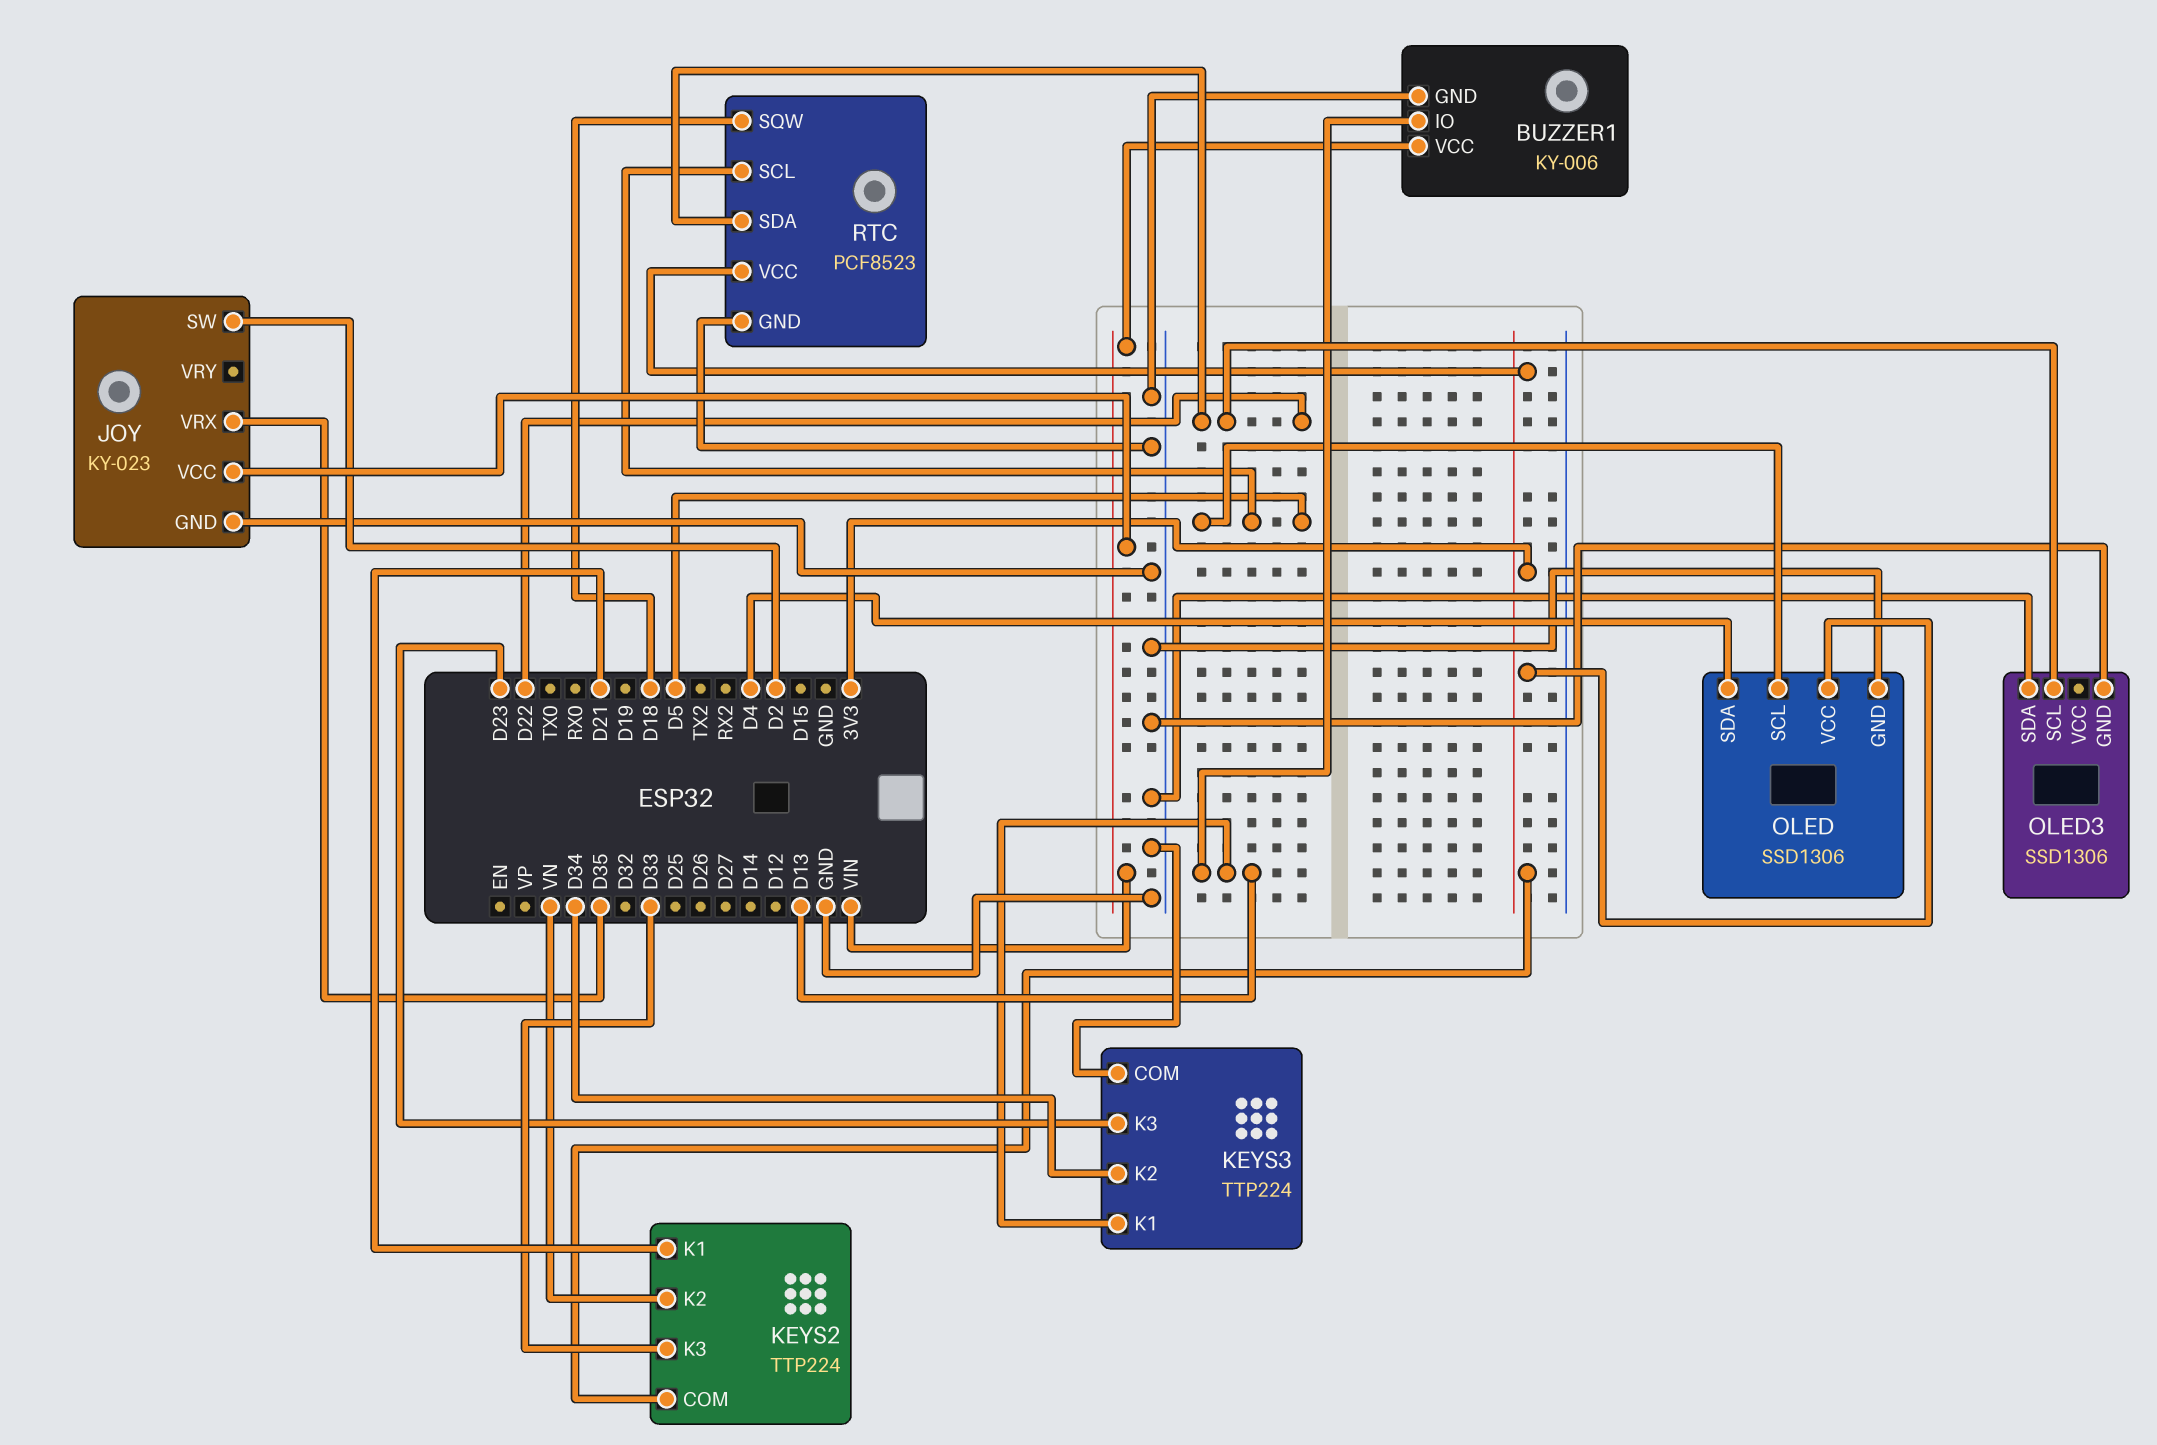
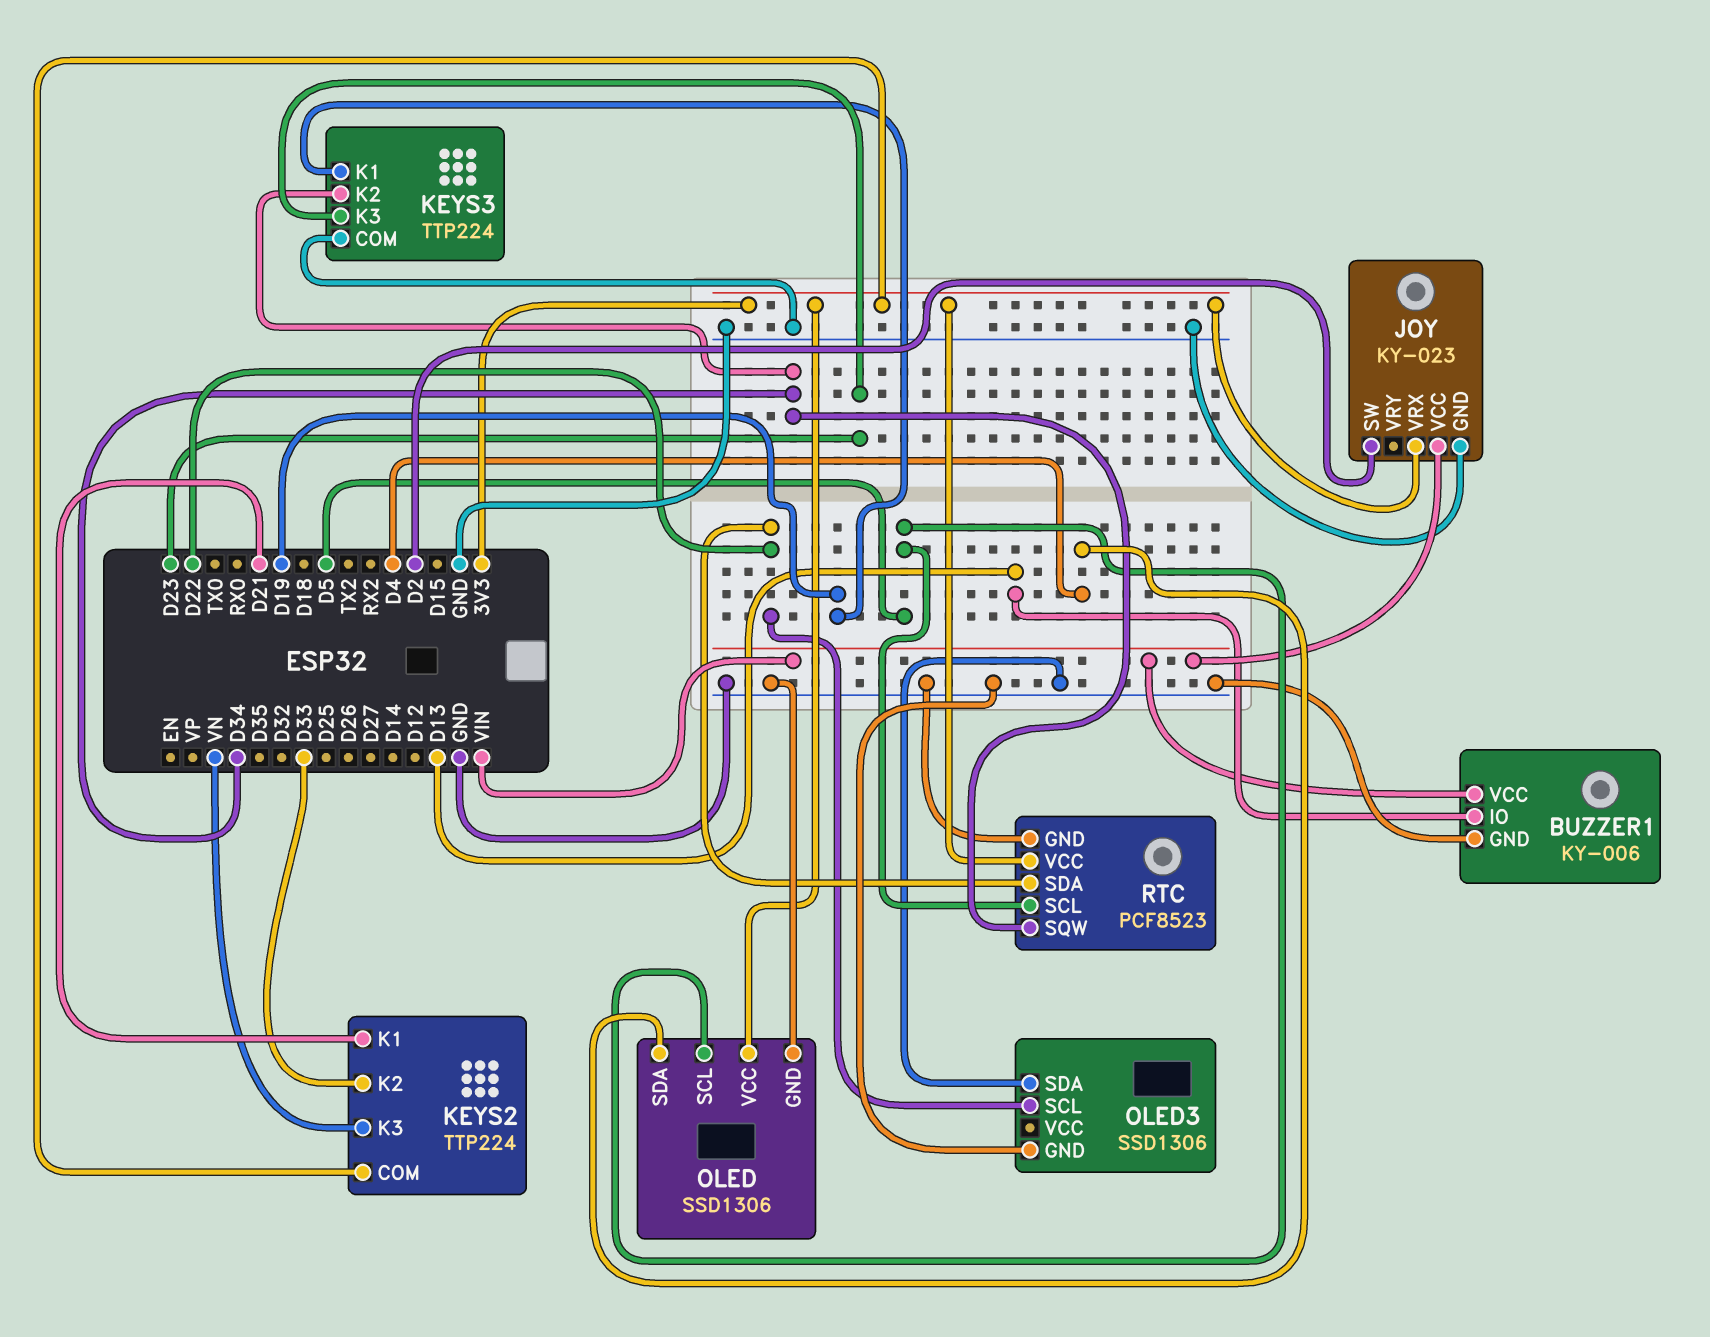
JOY pin VRX: D35 -> 3V3
KEYS2 pin K2: VN -> D33
KEYS2 pin K3: D33 -> VN
KEYS3 pin K1: D13 -> D19
RTC pin SQW: D18 -> D34

